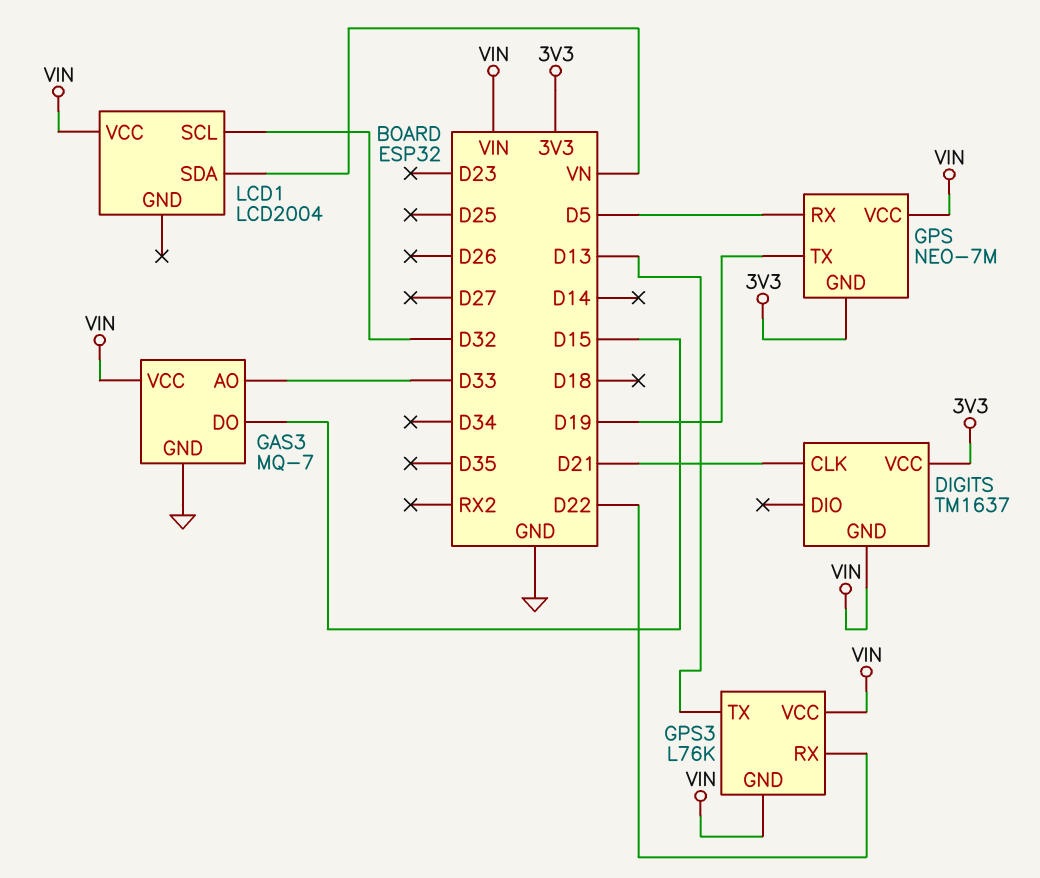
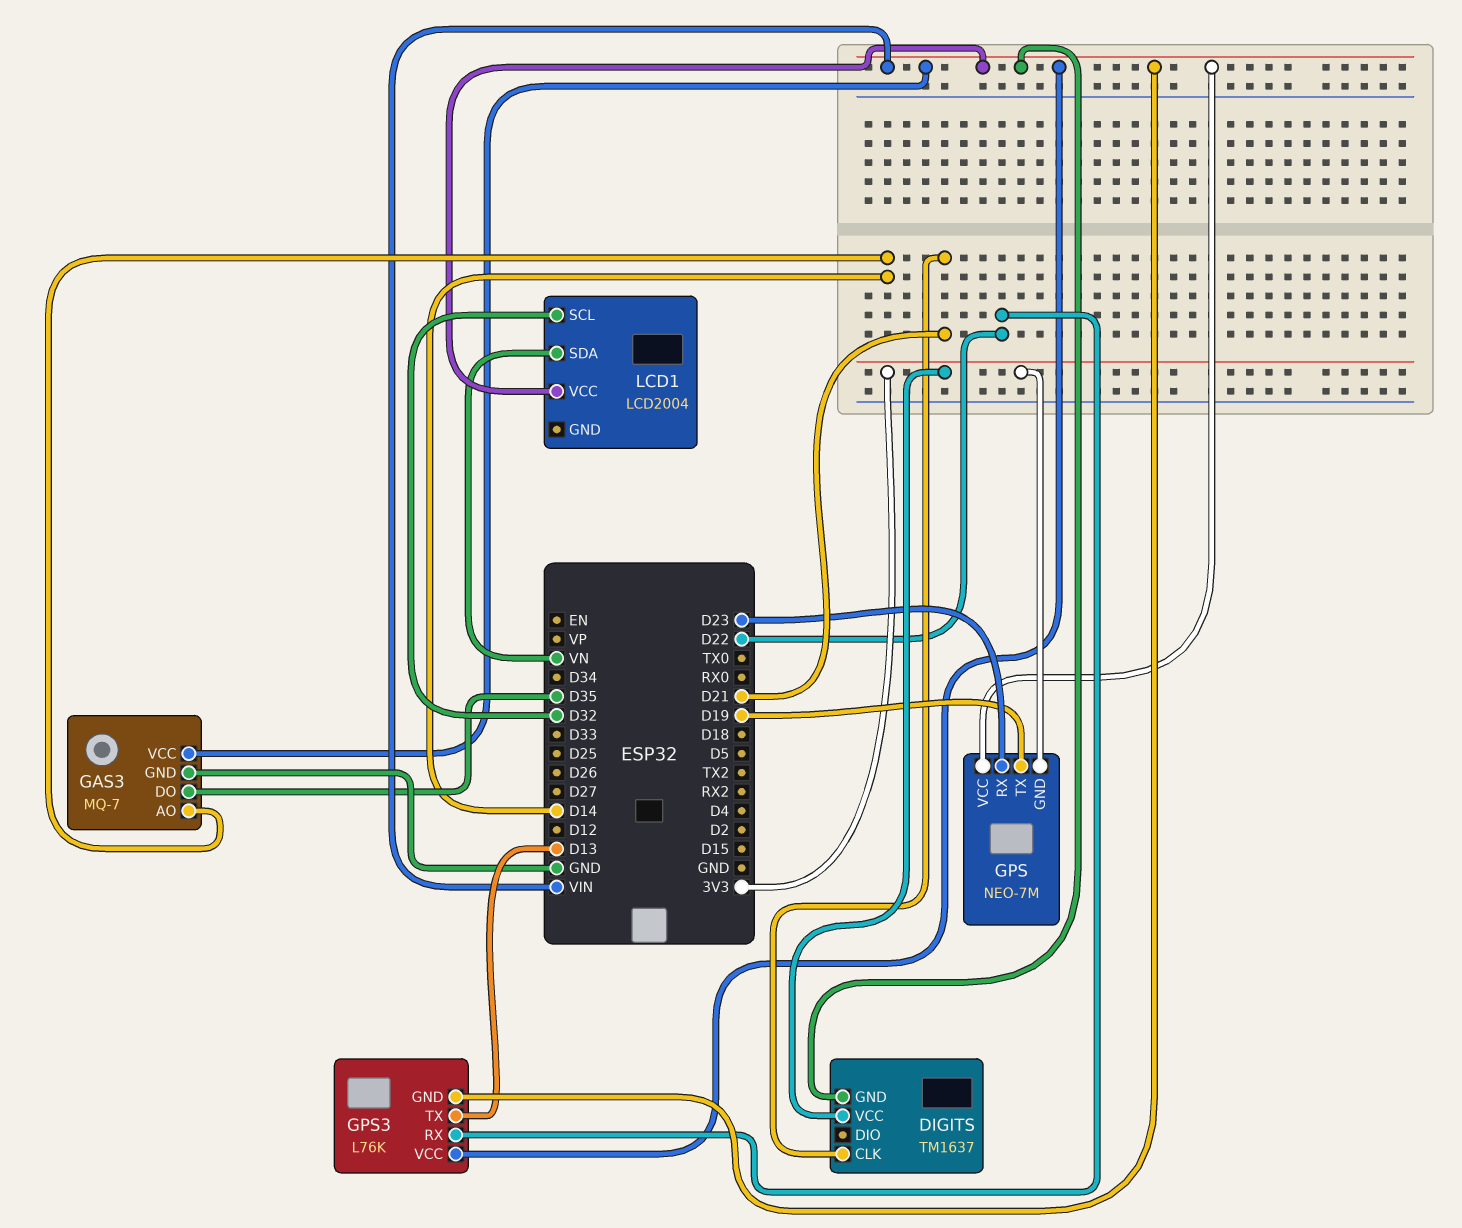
GAS3 pin AO: D33 -> D14
GAS3 pin DO: D15 -> D35
GPS pin RX: D5 -> D23

